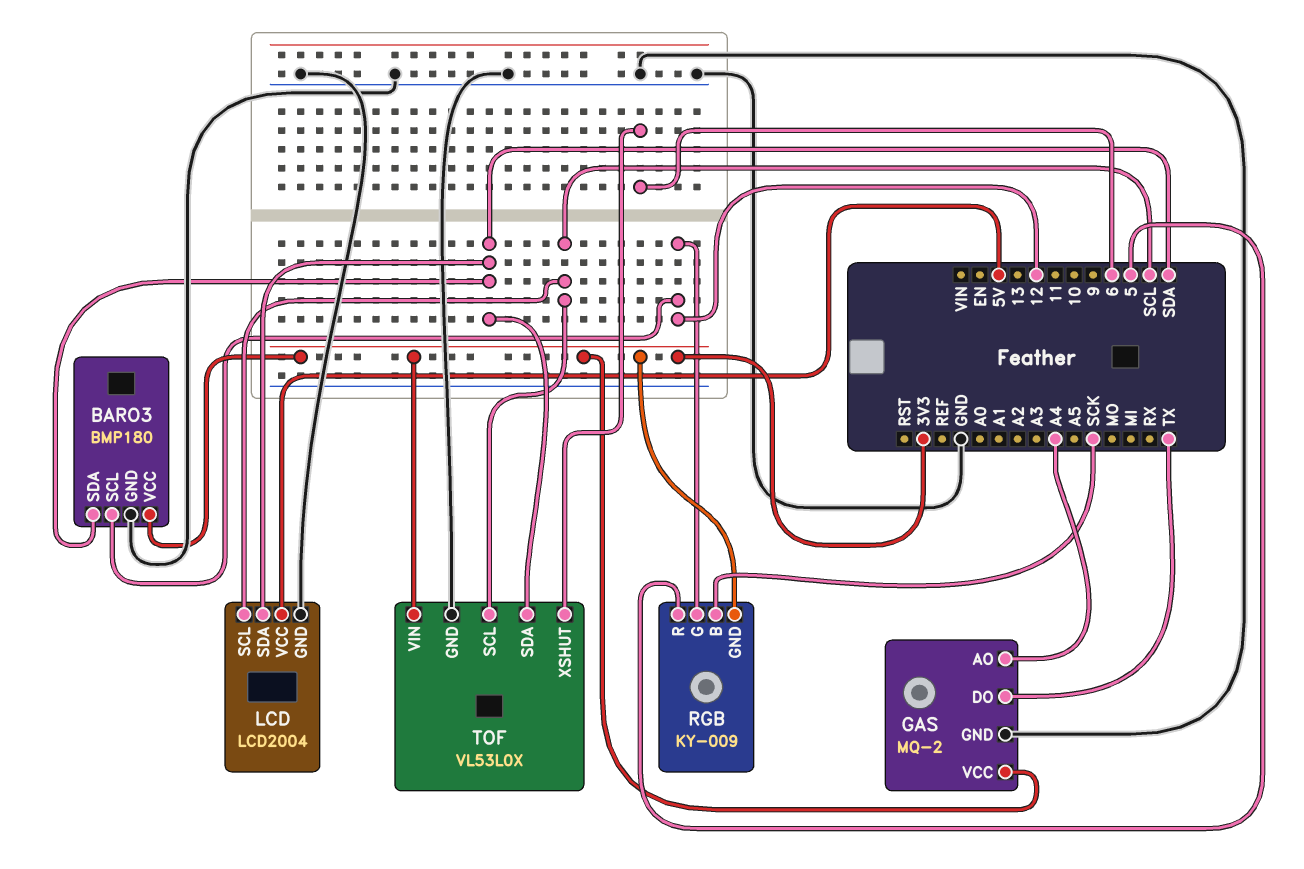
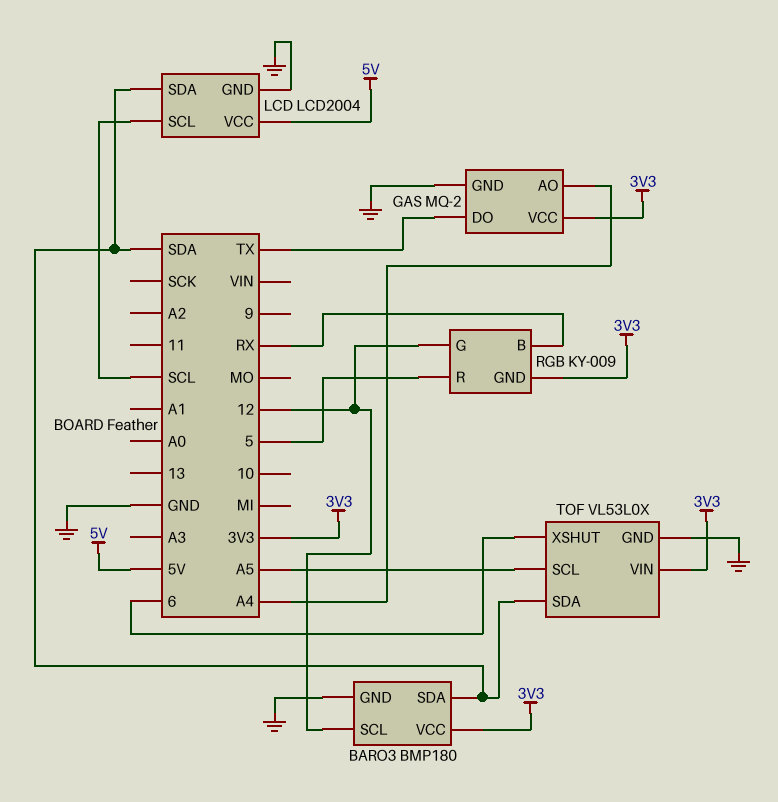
RGB pin B: SCK -> RX
TOF pin SCL: SCL -> A5

